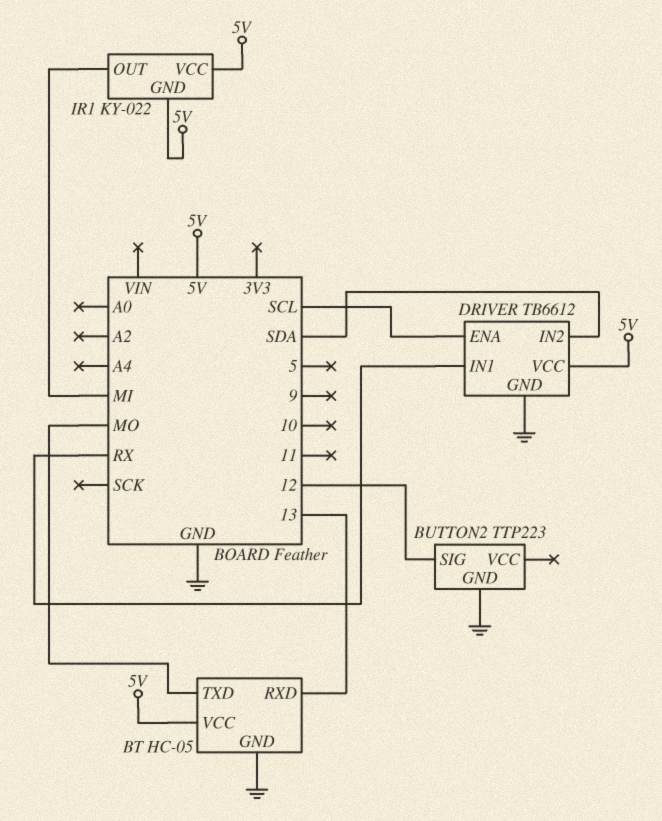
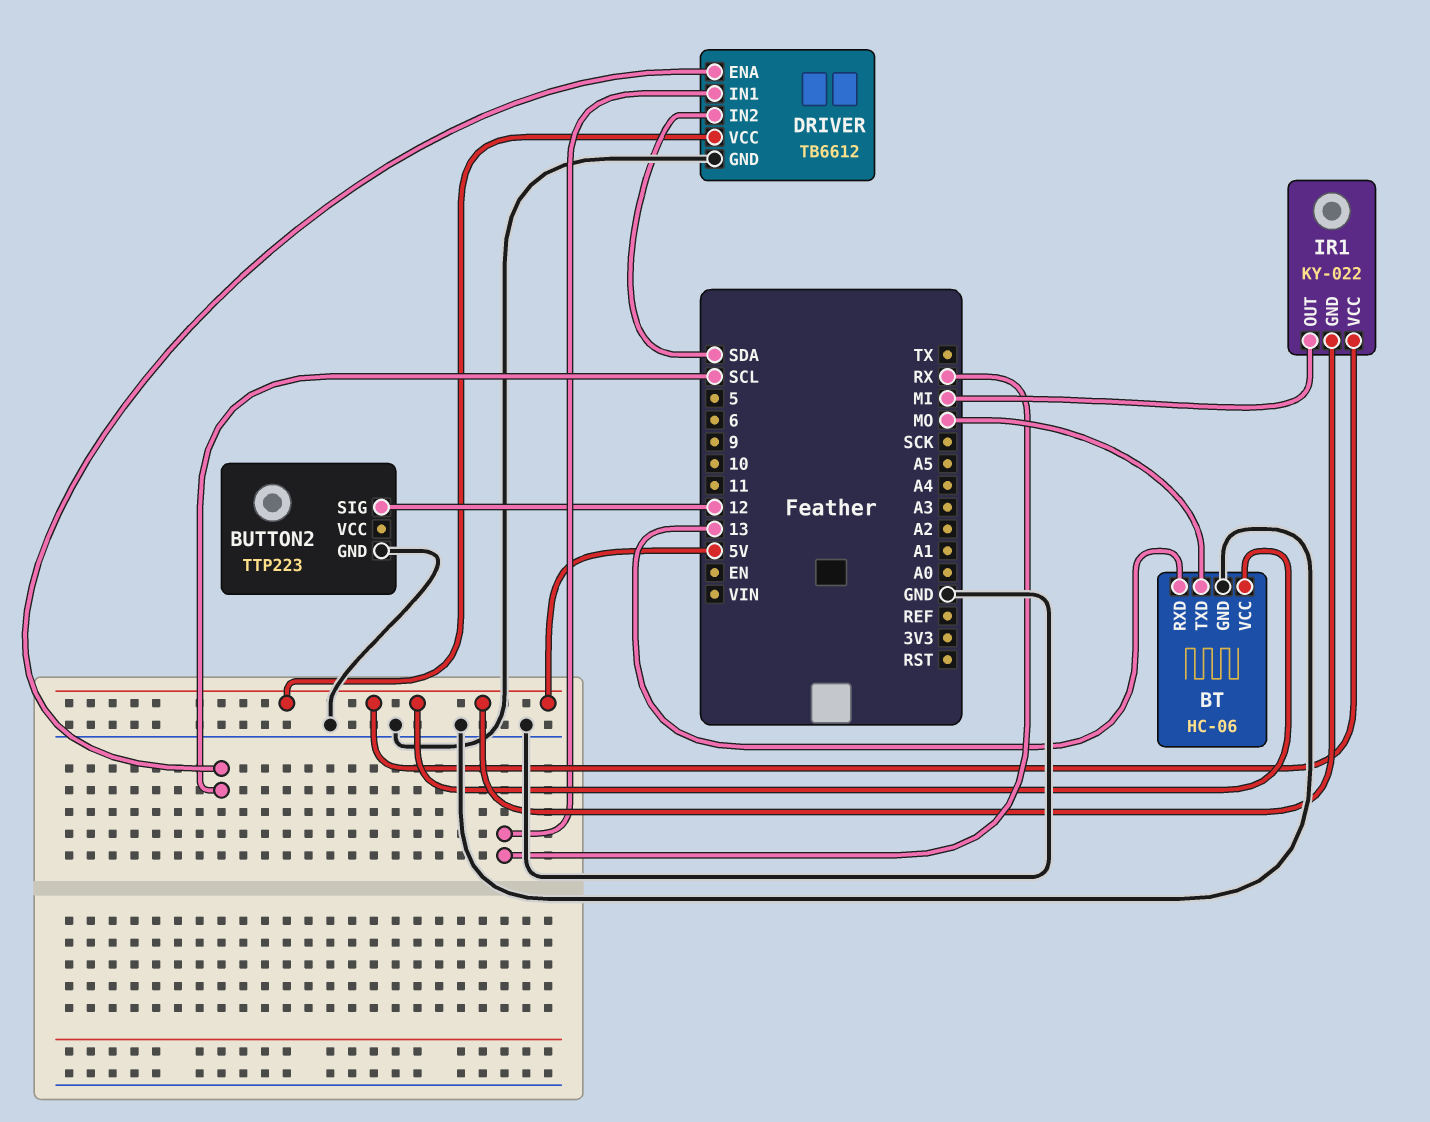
BT: HC-05 -> HC-06

